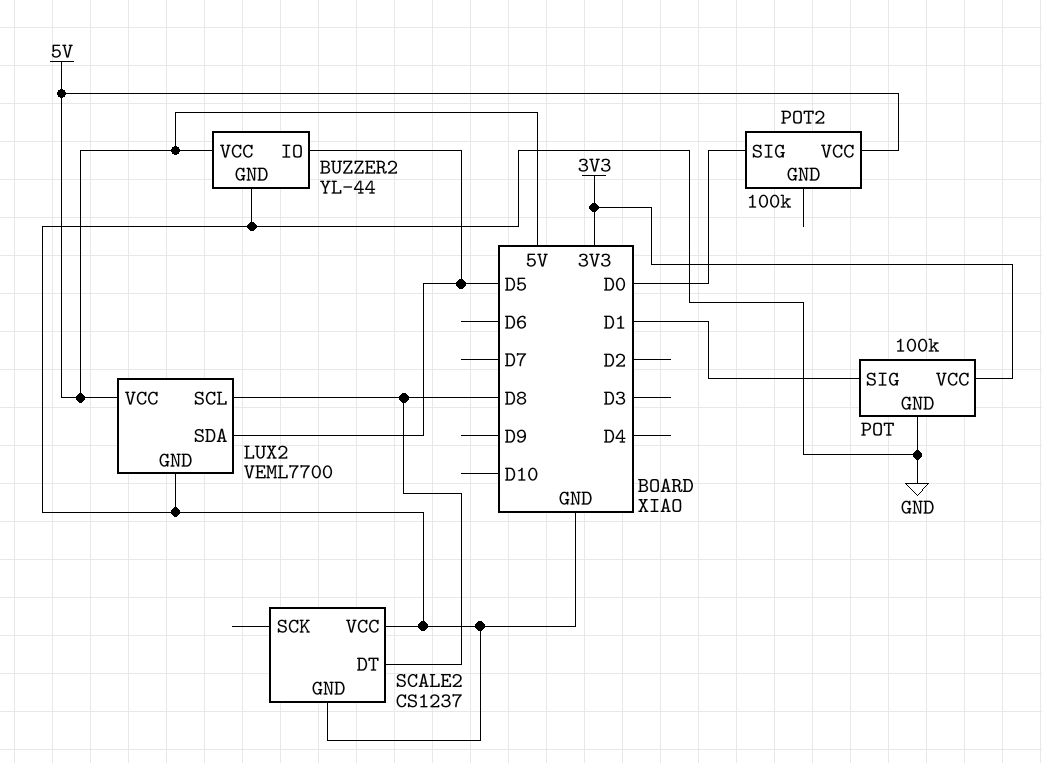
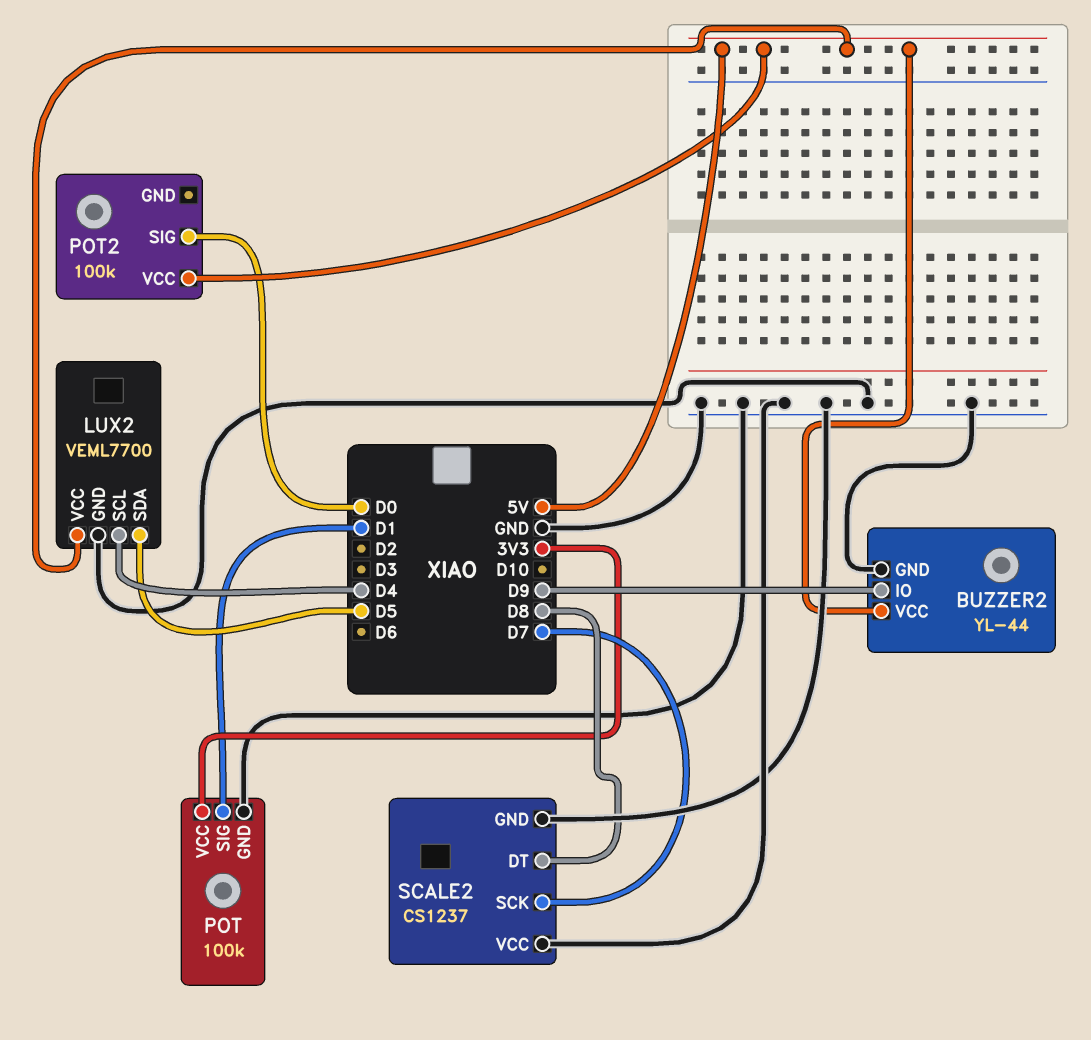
BUZZER2 pin IO: D5 -> D9
LUX2 pin SCL: D8 -> D4
SCALE2 pin SCK: none -> D7

